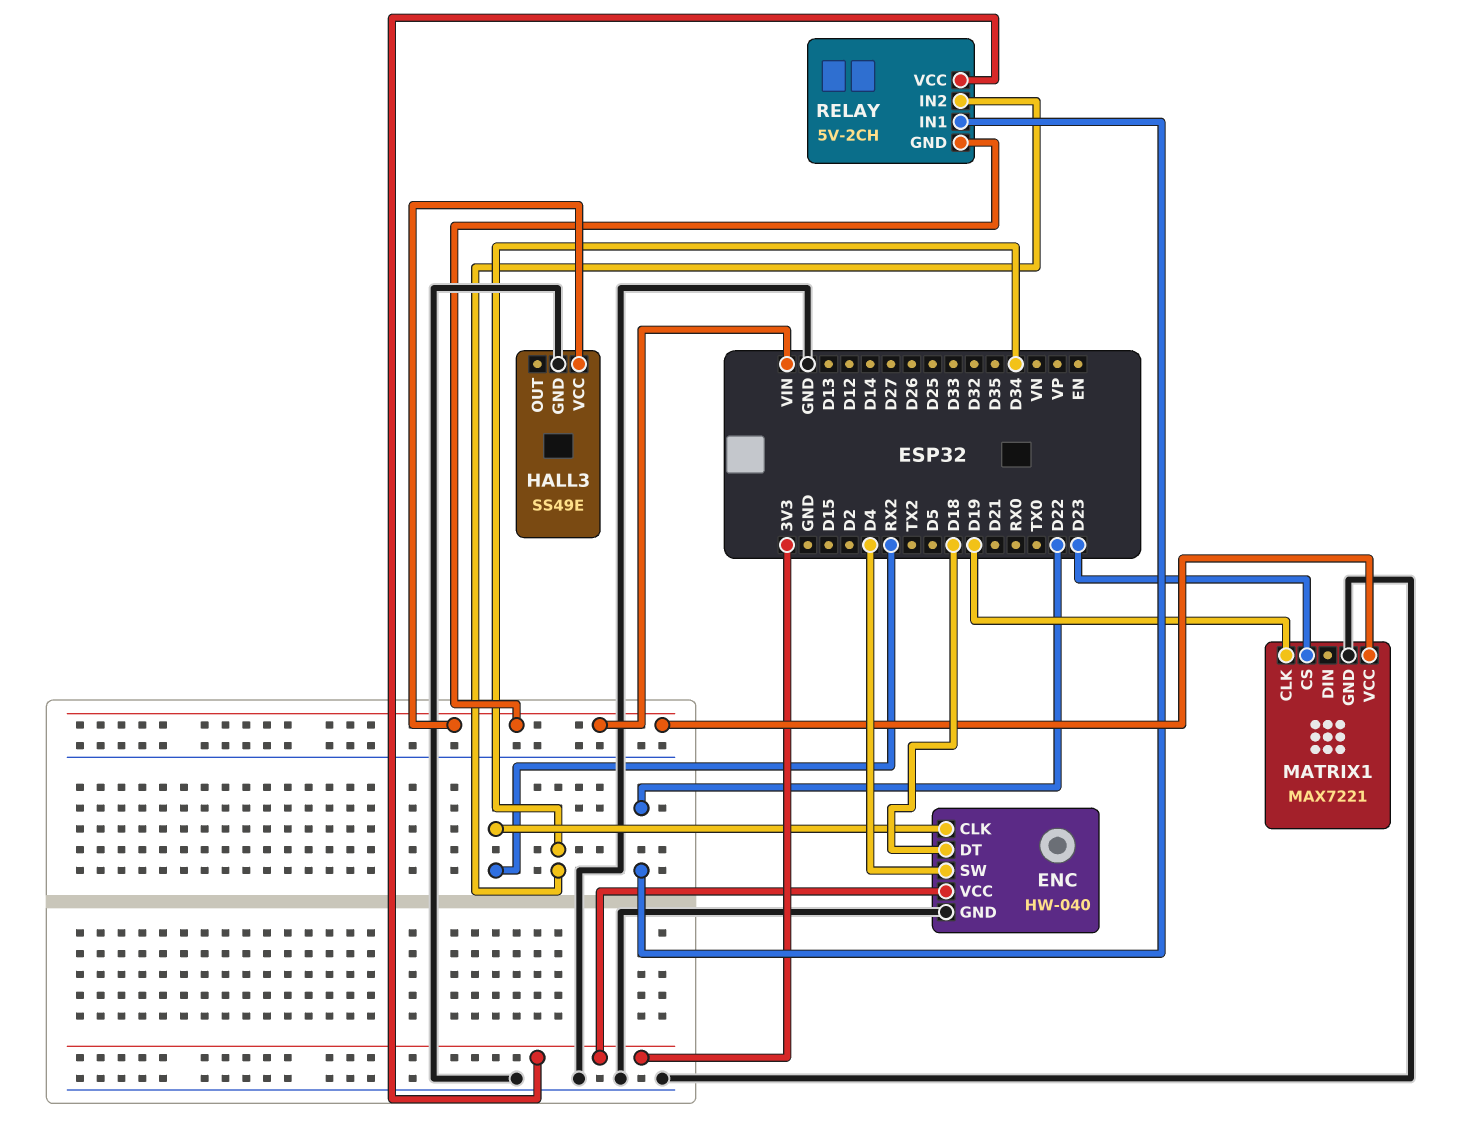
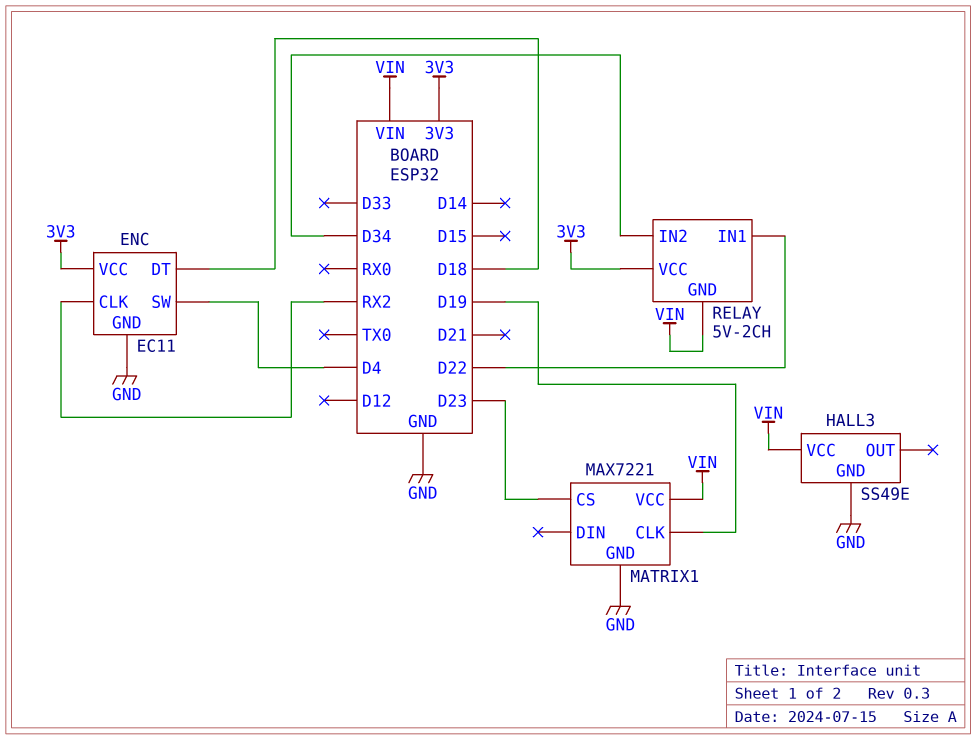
ENC: HW-040 -> EC11

